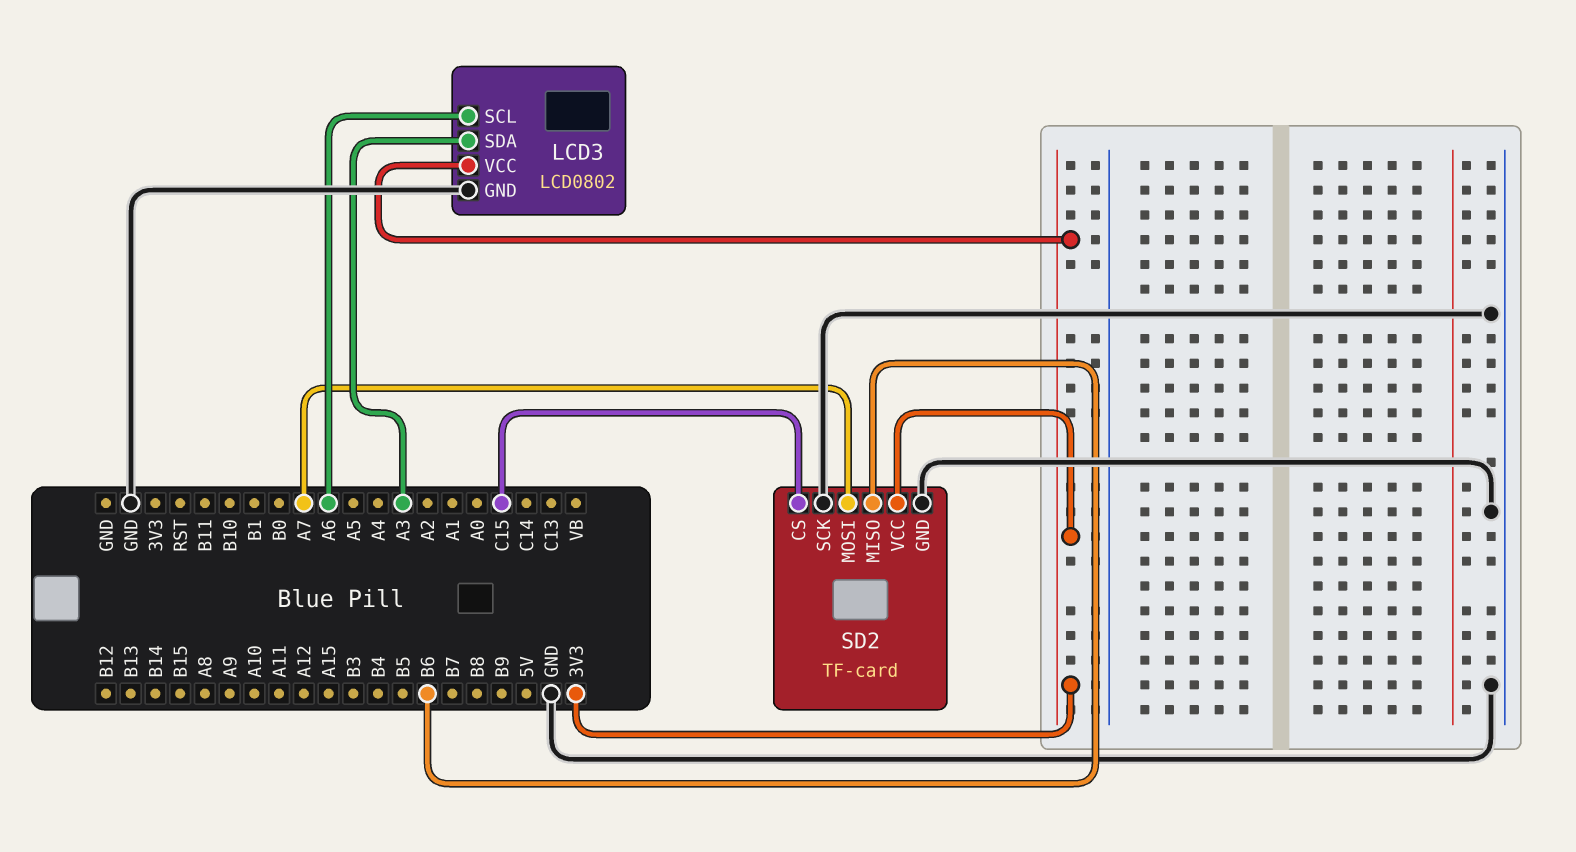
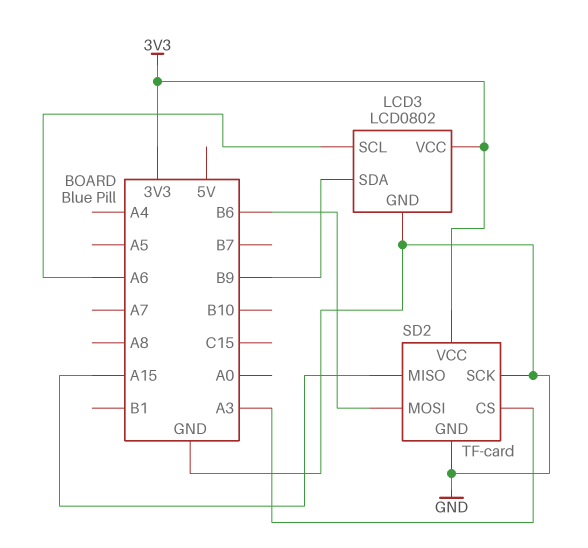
LCD3 pin SDA: A3 -> B9
SD2 pin CS: C15 -> A3
SD2 pin MISO: B6 -> A15
SD2 pin MOSI: A7 -> B6

